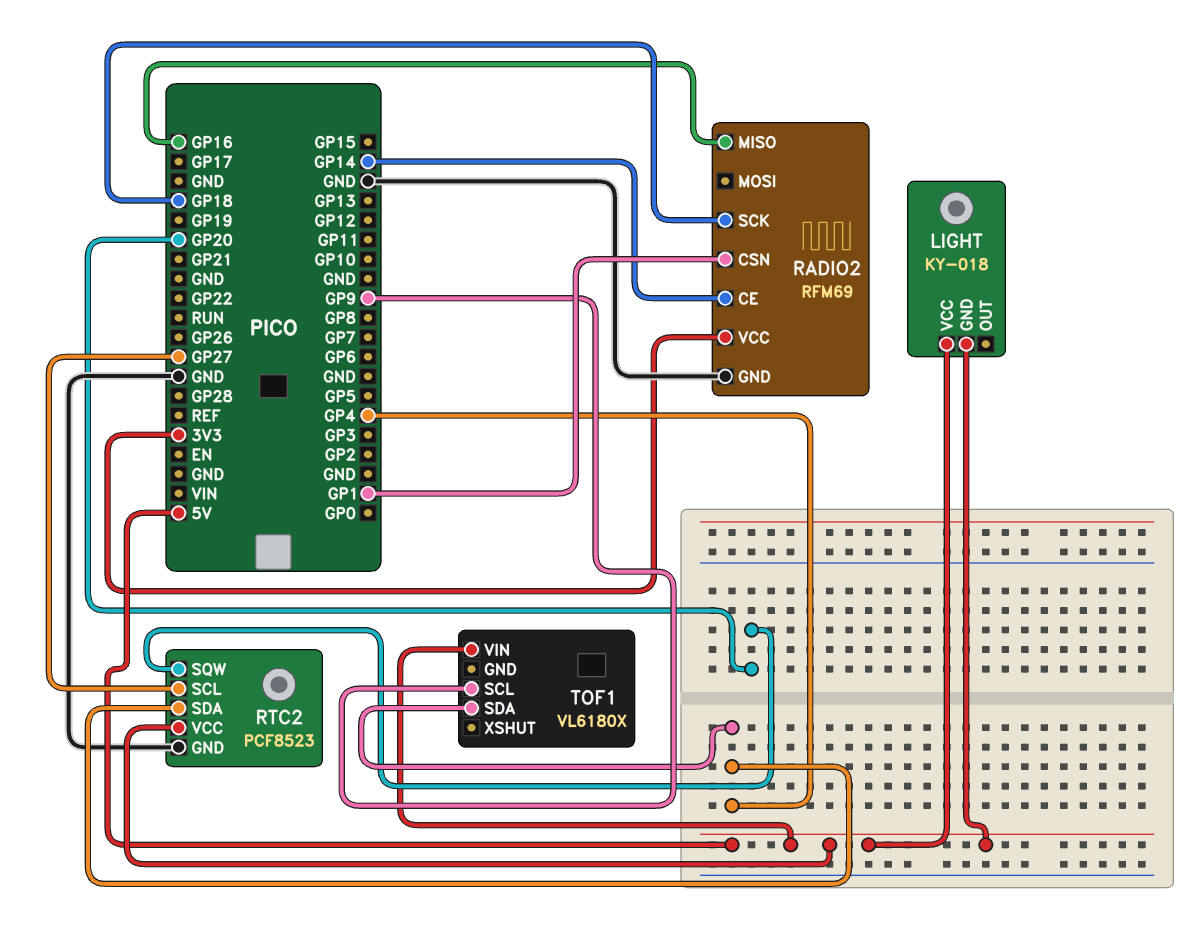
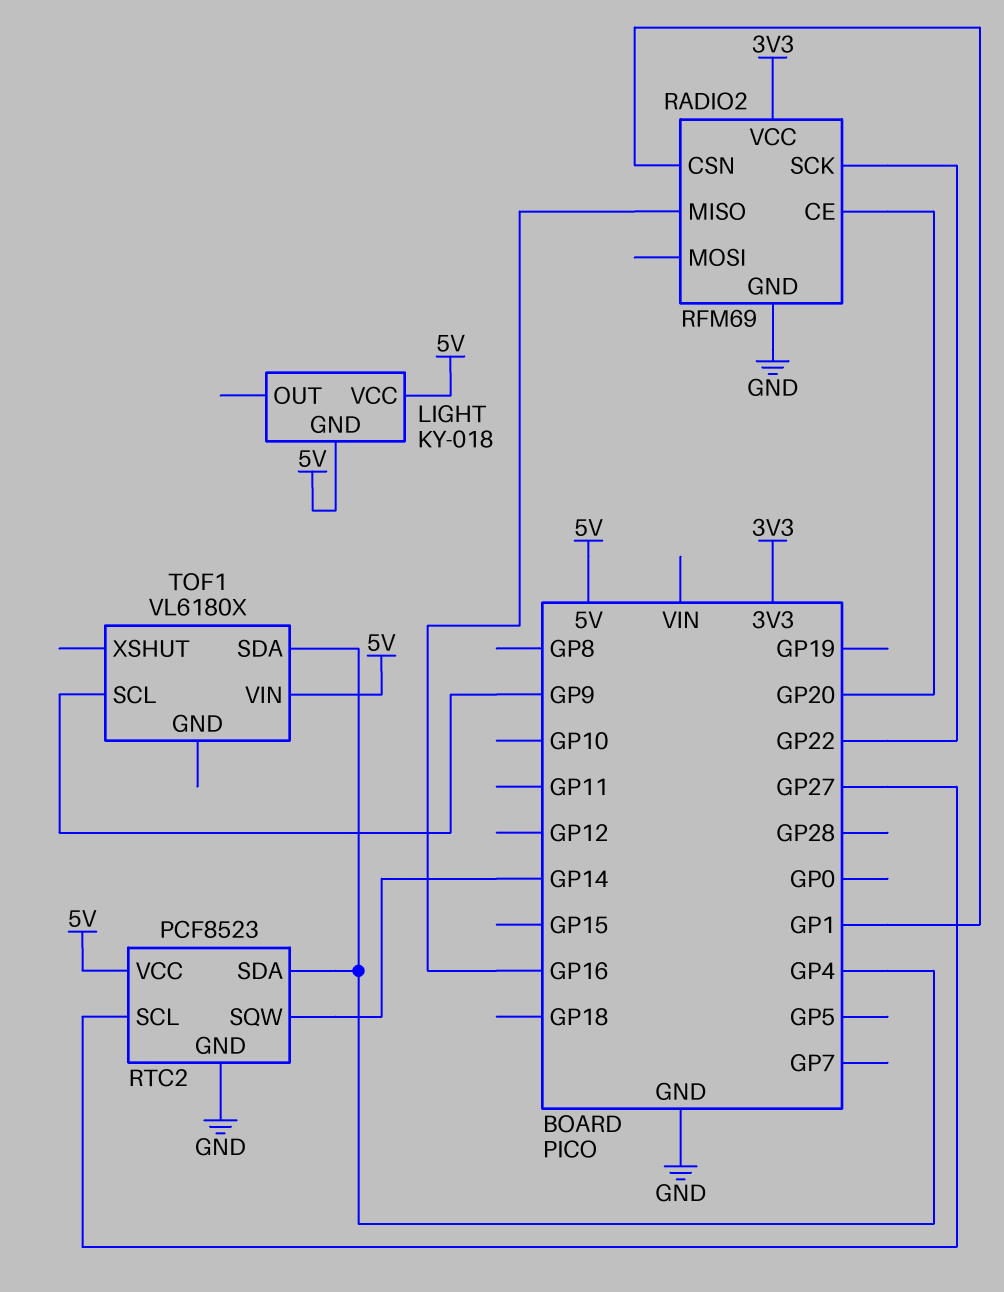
RADIO2 pin CE: GP14 -> GP20
RADIO2 pin SCK: GP18 -> GP22
RTC2 pin SQW: GP20 -> GP14

